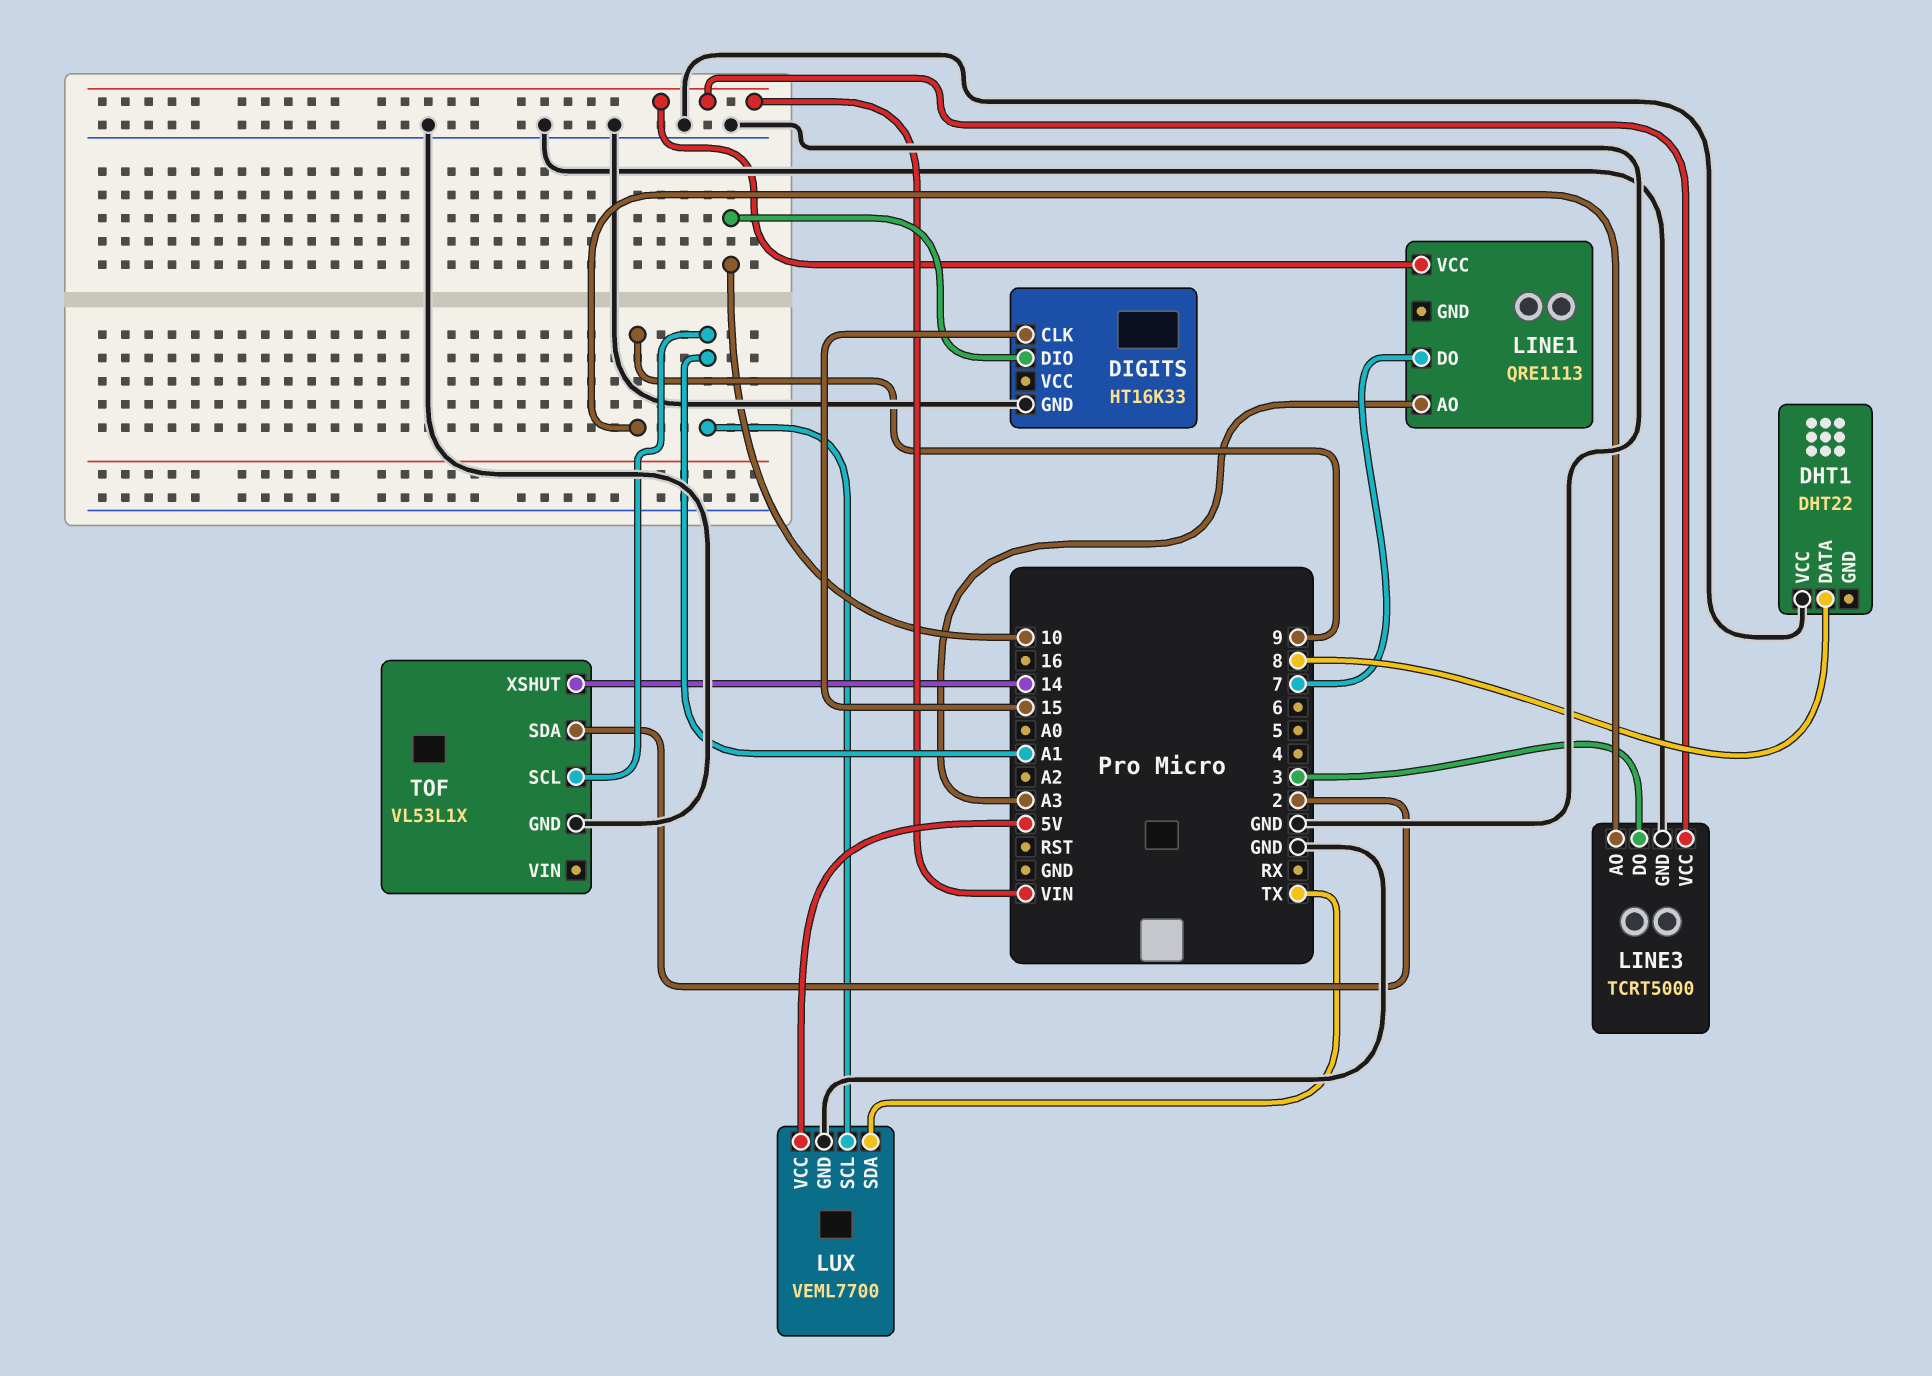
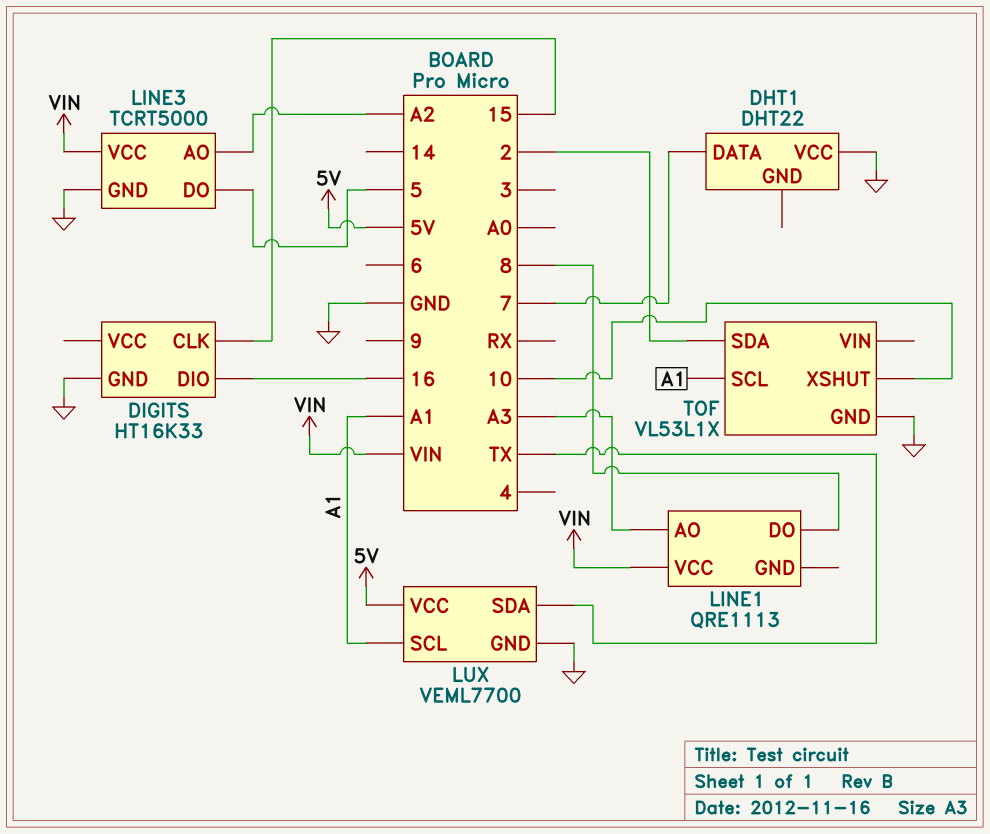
DHT1 pin DATA: 8 -> 7
DIGITS pin DIO: 10 -> 16
LINE1 pin DO: 7 -> 8
LINE3 pin AO: 9 -> A2
LINE3 pin DO: 3 -> 5
TOF pin XSHUT: 14 -> 10

